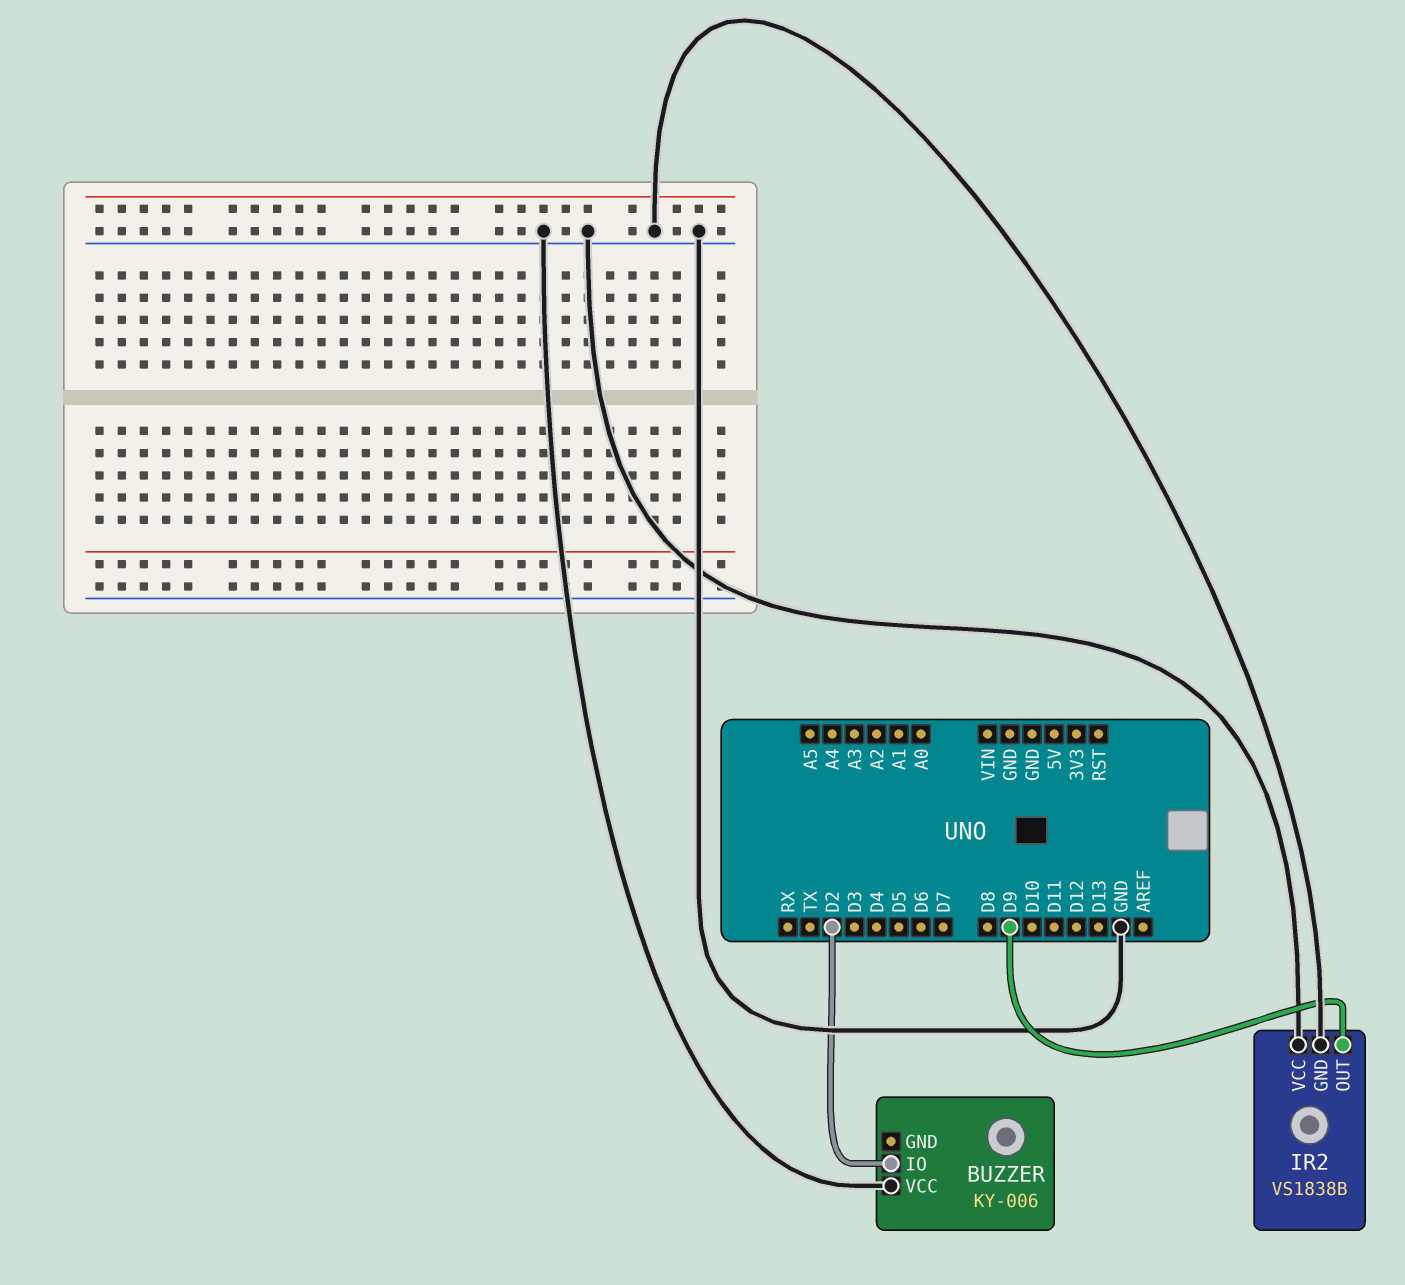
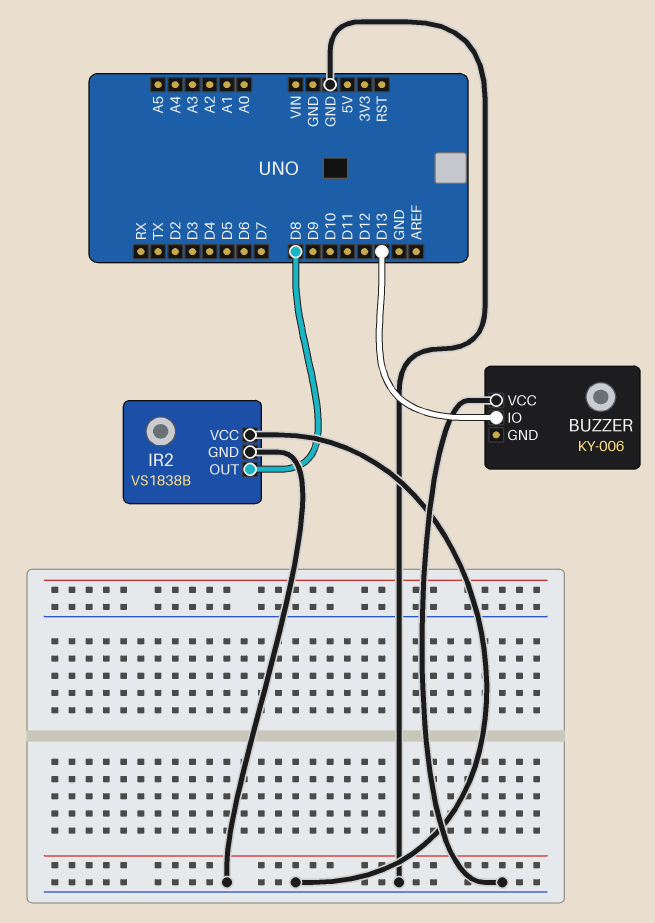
BUZZER pin IO: D2 -> D13
IR2 pin OUT: D9 -> D8

